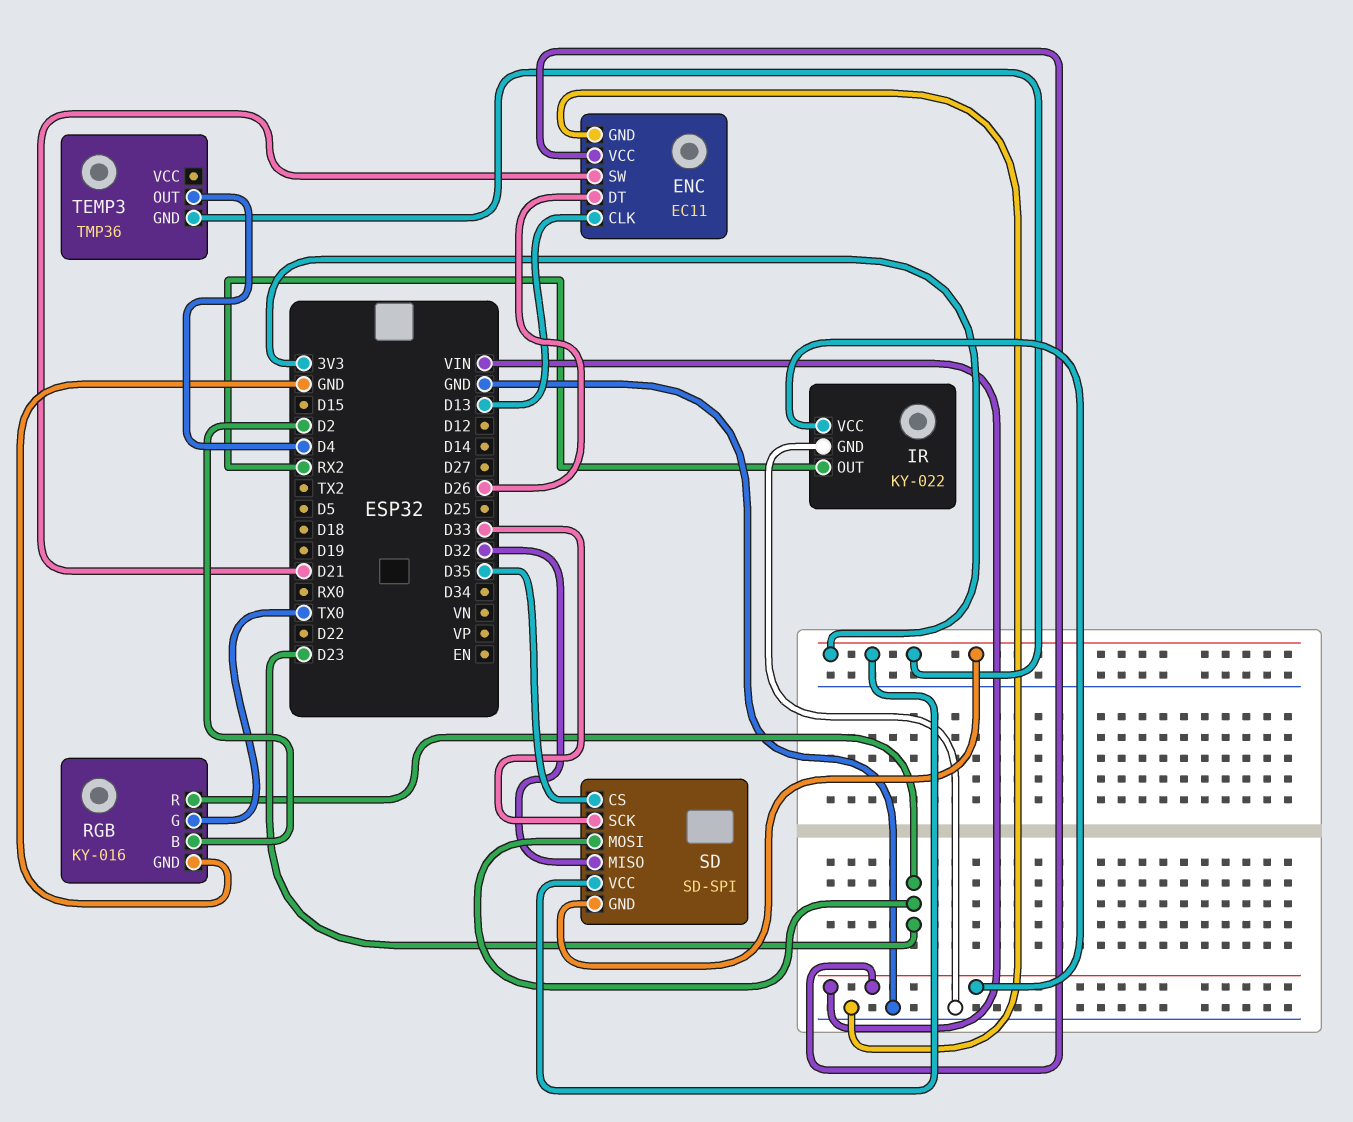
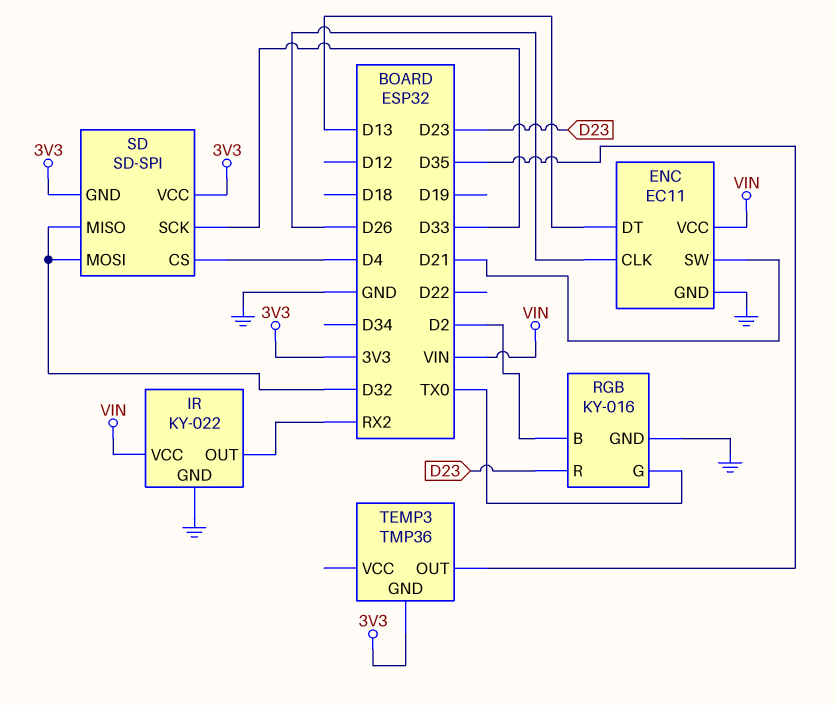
ENC pin CLK: D13 -> D26
ENC pin DT: D26 -> D13
SD pin CS: D35 -> D4
SD pin MOSI: D23 -> D32
TEMP3 pin OUT: D4 -> D35

